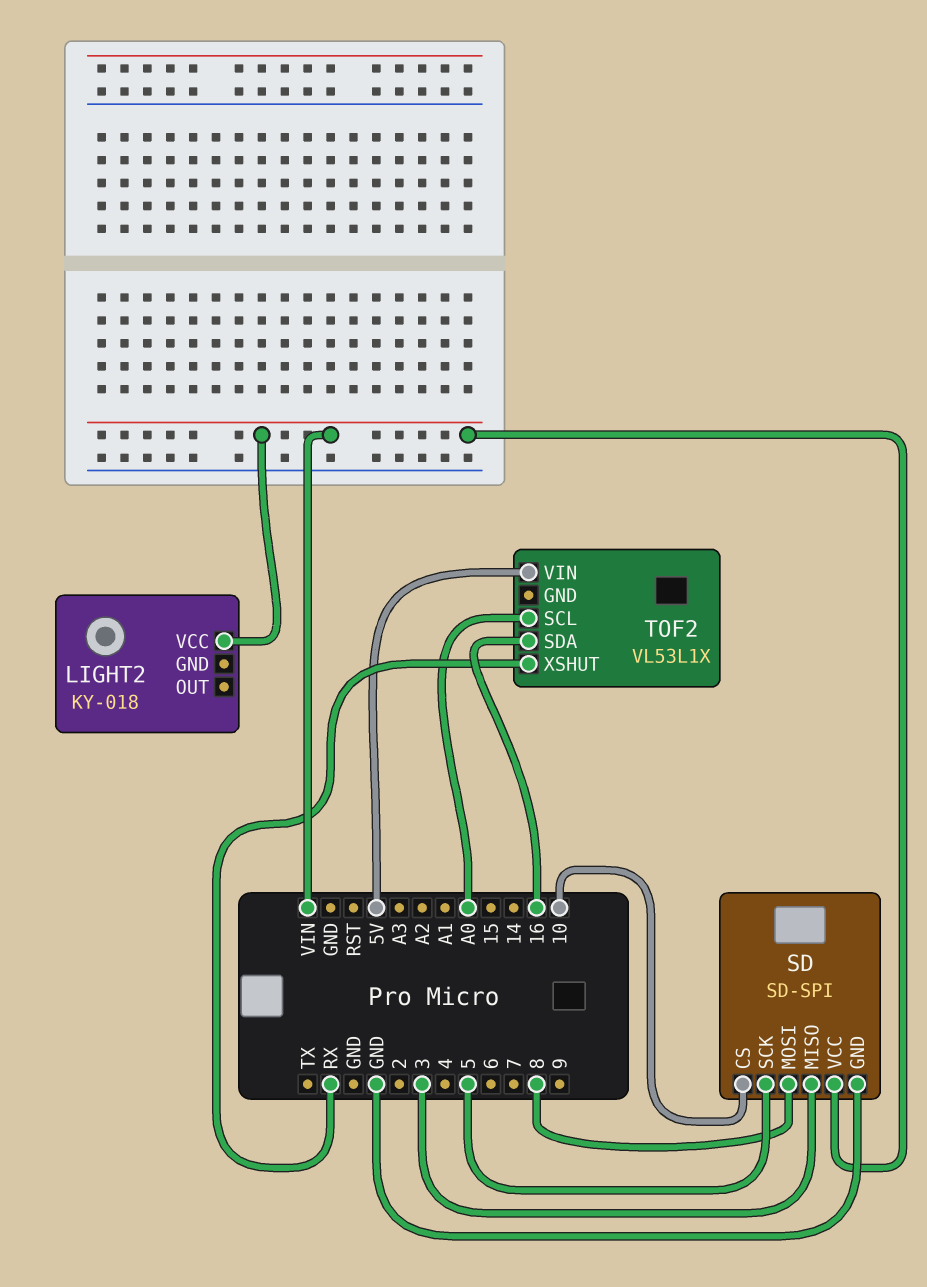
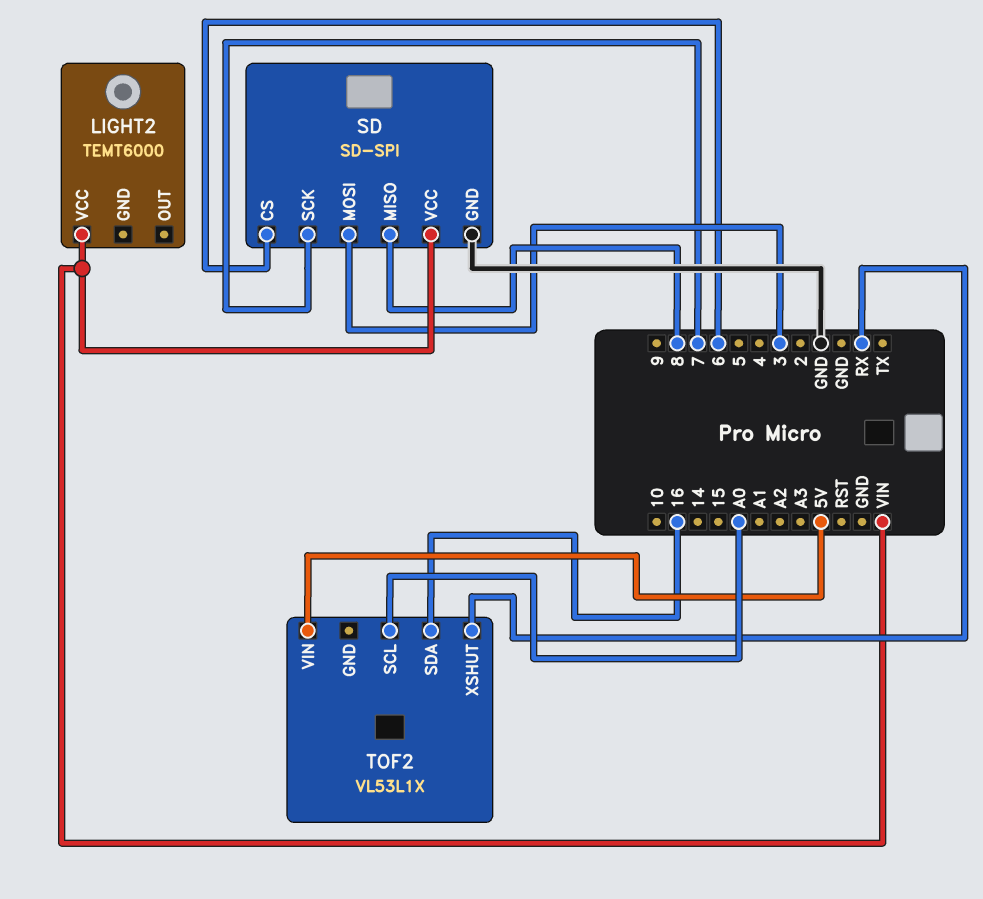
LIGHT2: KY-018 -> TEMT6000
SD pin CS: 10 -> 6
SD pin MISO: 3 -> 8
SD pin MOSI: 8 -> 3
SD pin SCK: 5 -> 7

